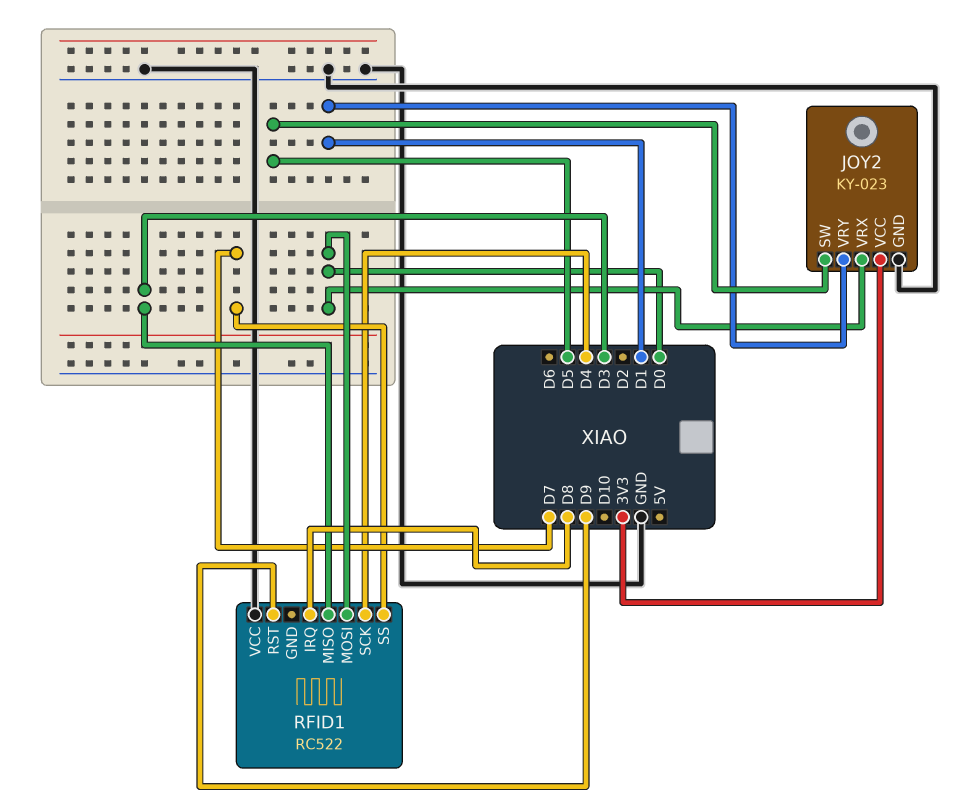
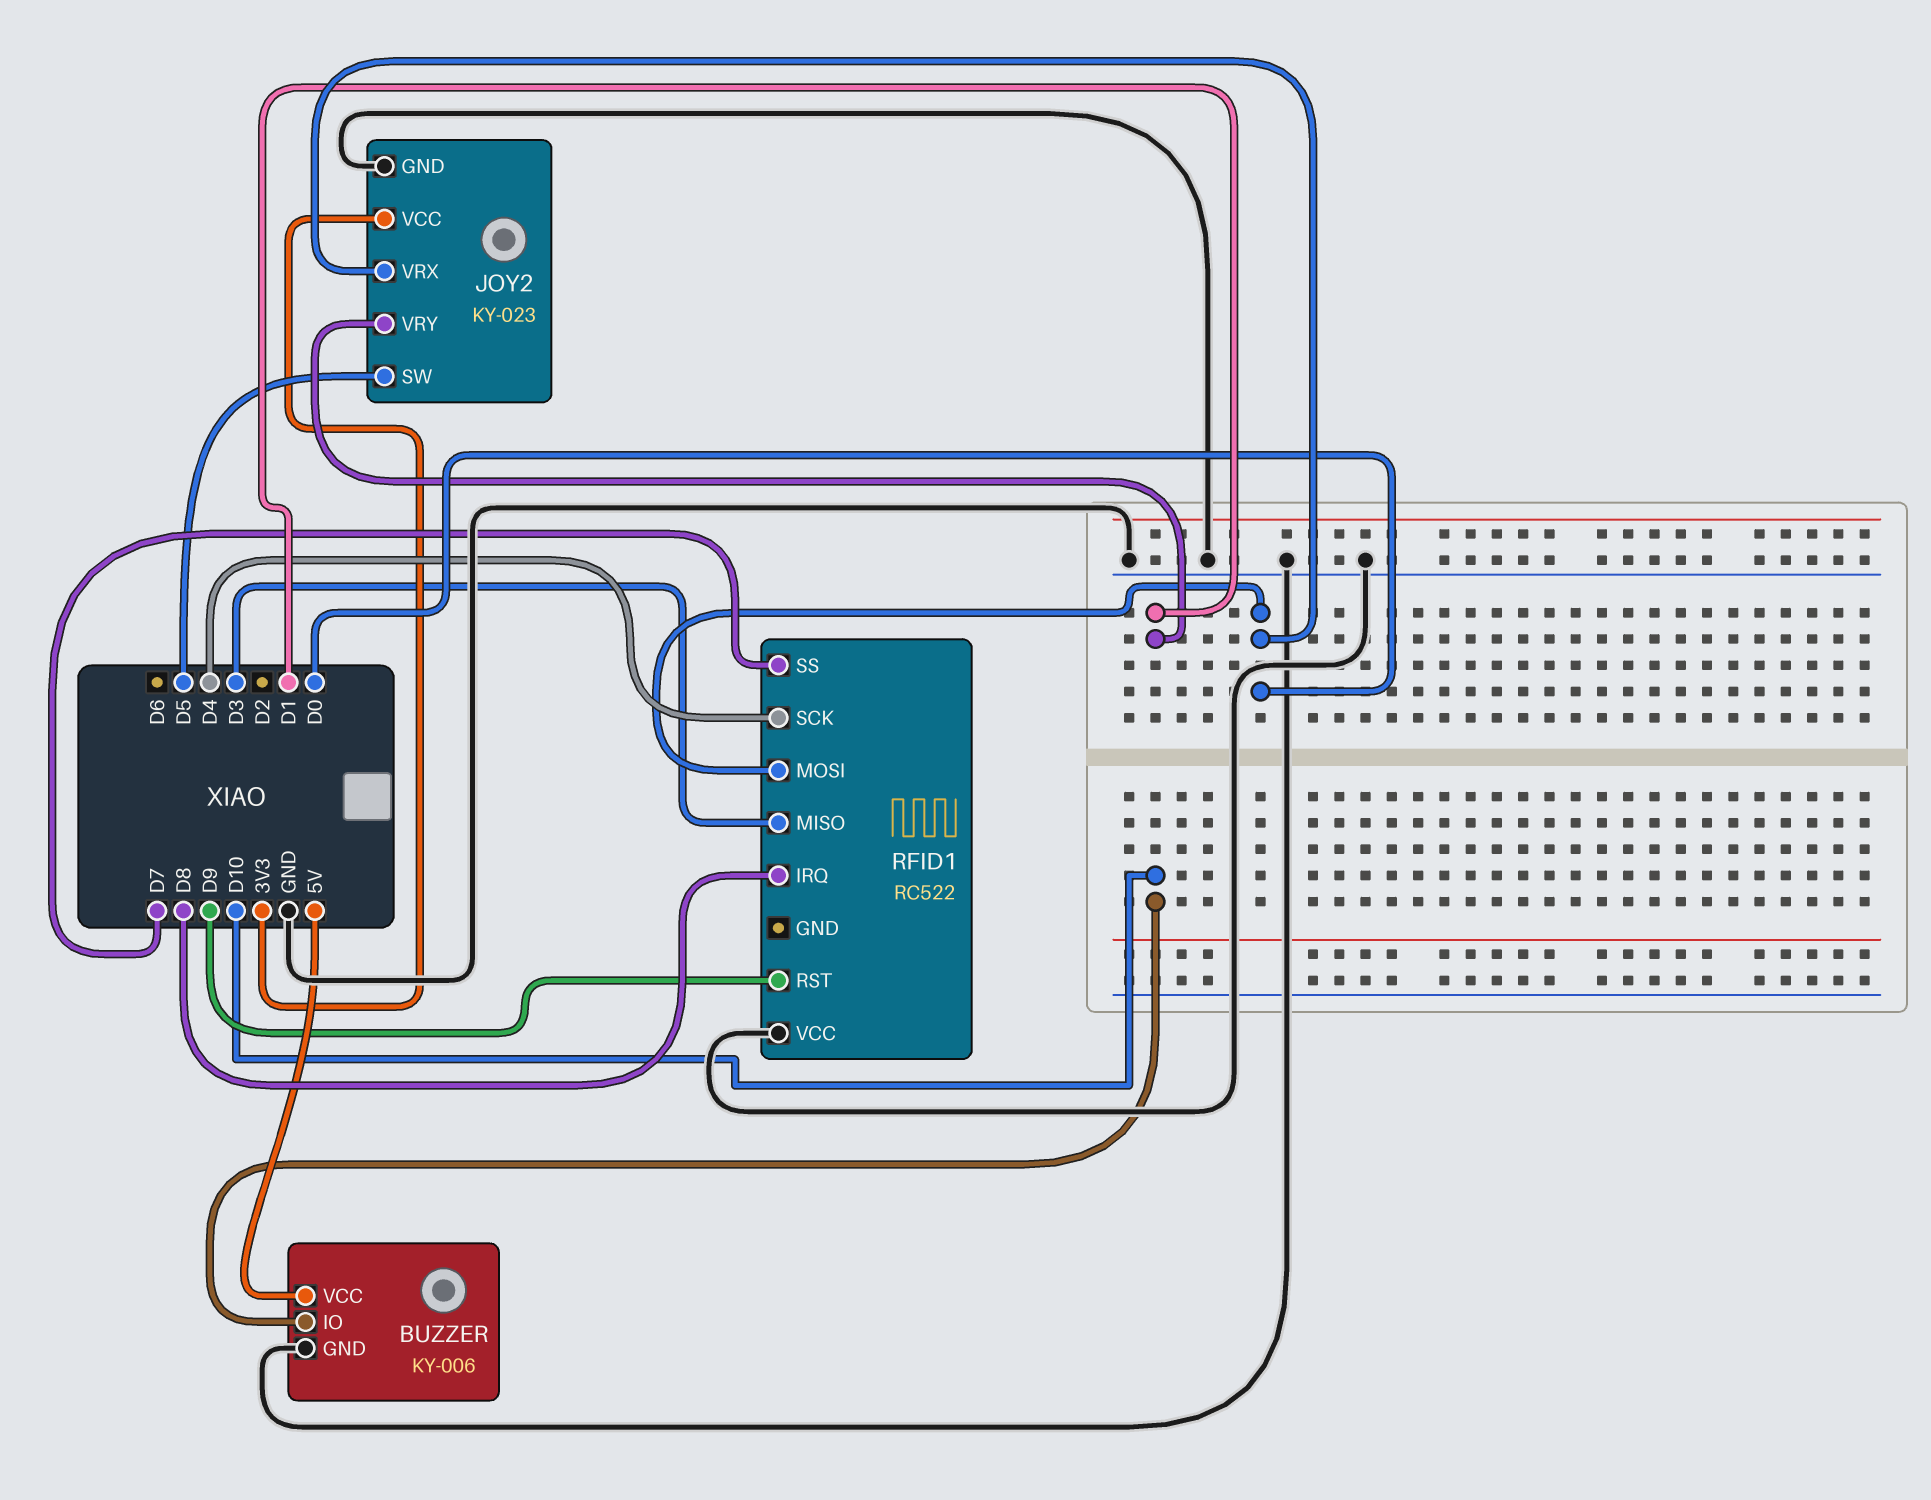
BUZZER: none -> KY-006
BUZZER pin GND: none -> GND
BUZZER pin IO: none -> D10
BUZZER pin VCC: none -> 5V

